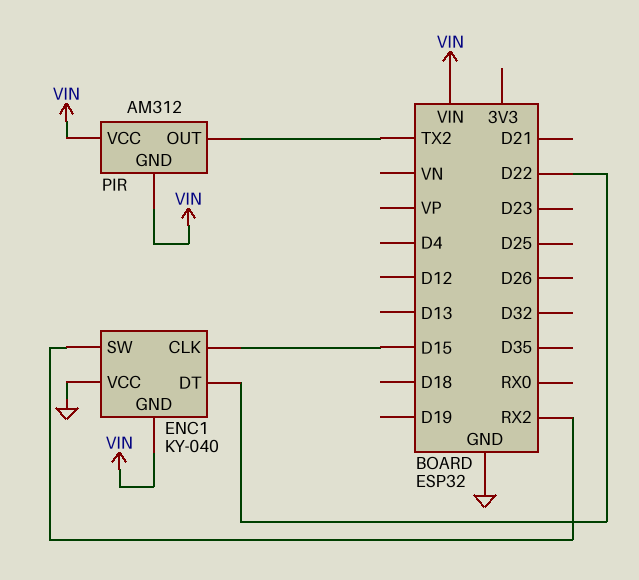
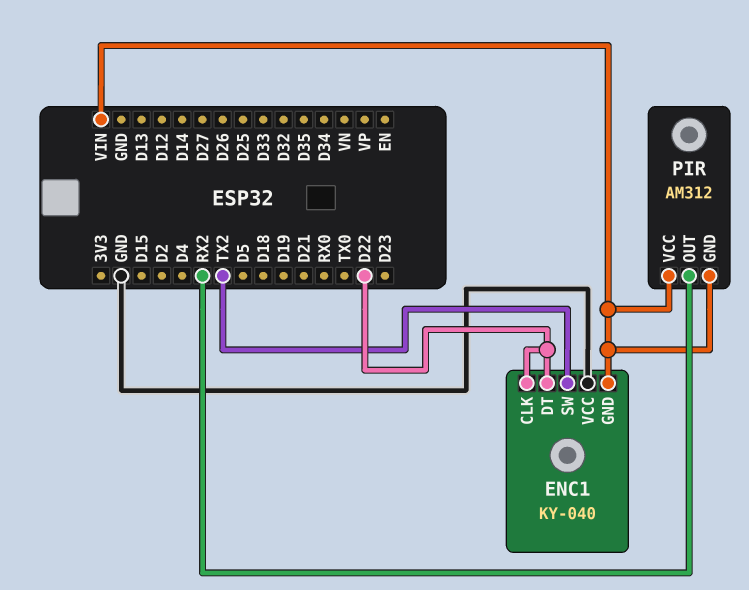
ENC1 pin CLK: D15 -> D22
ENC1 pin SW: RX2 -> TX2
PIR pin OUT: TX2 -> RX2

